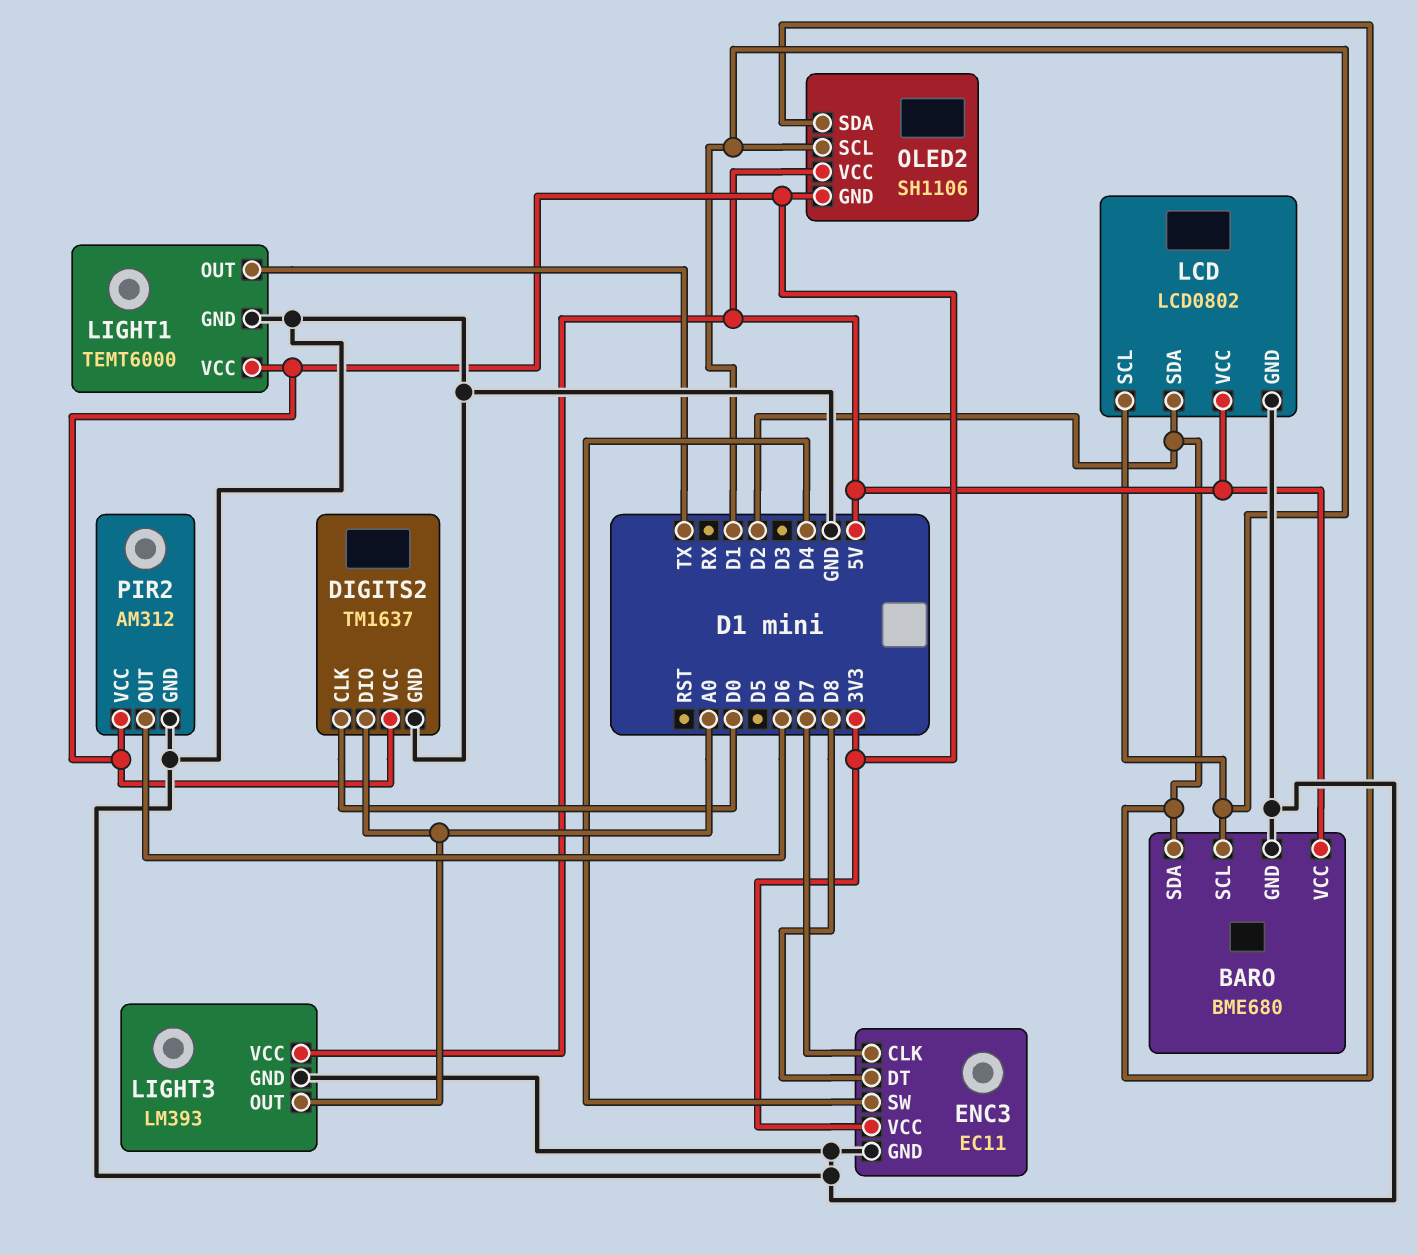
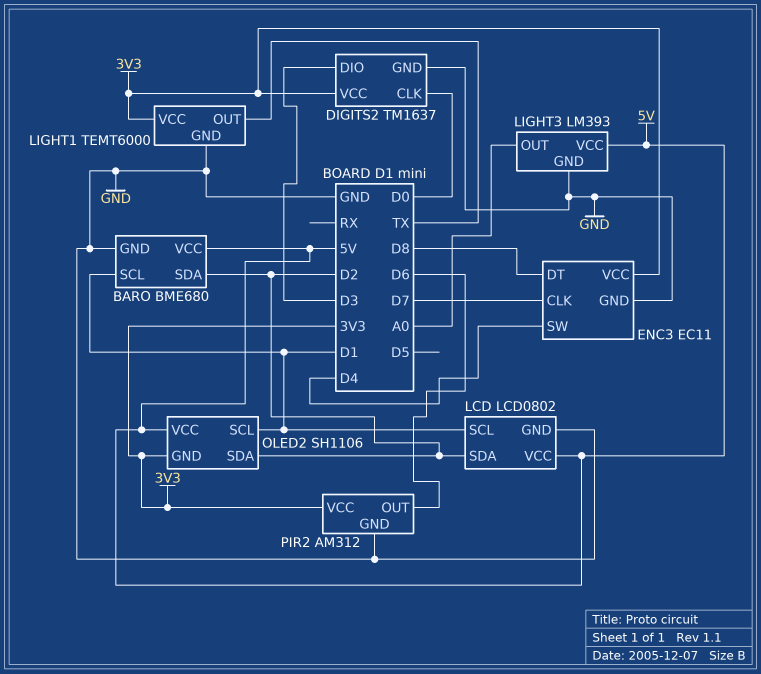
DIGITS2 pin DIO: A0 -> D3

